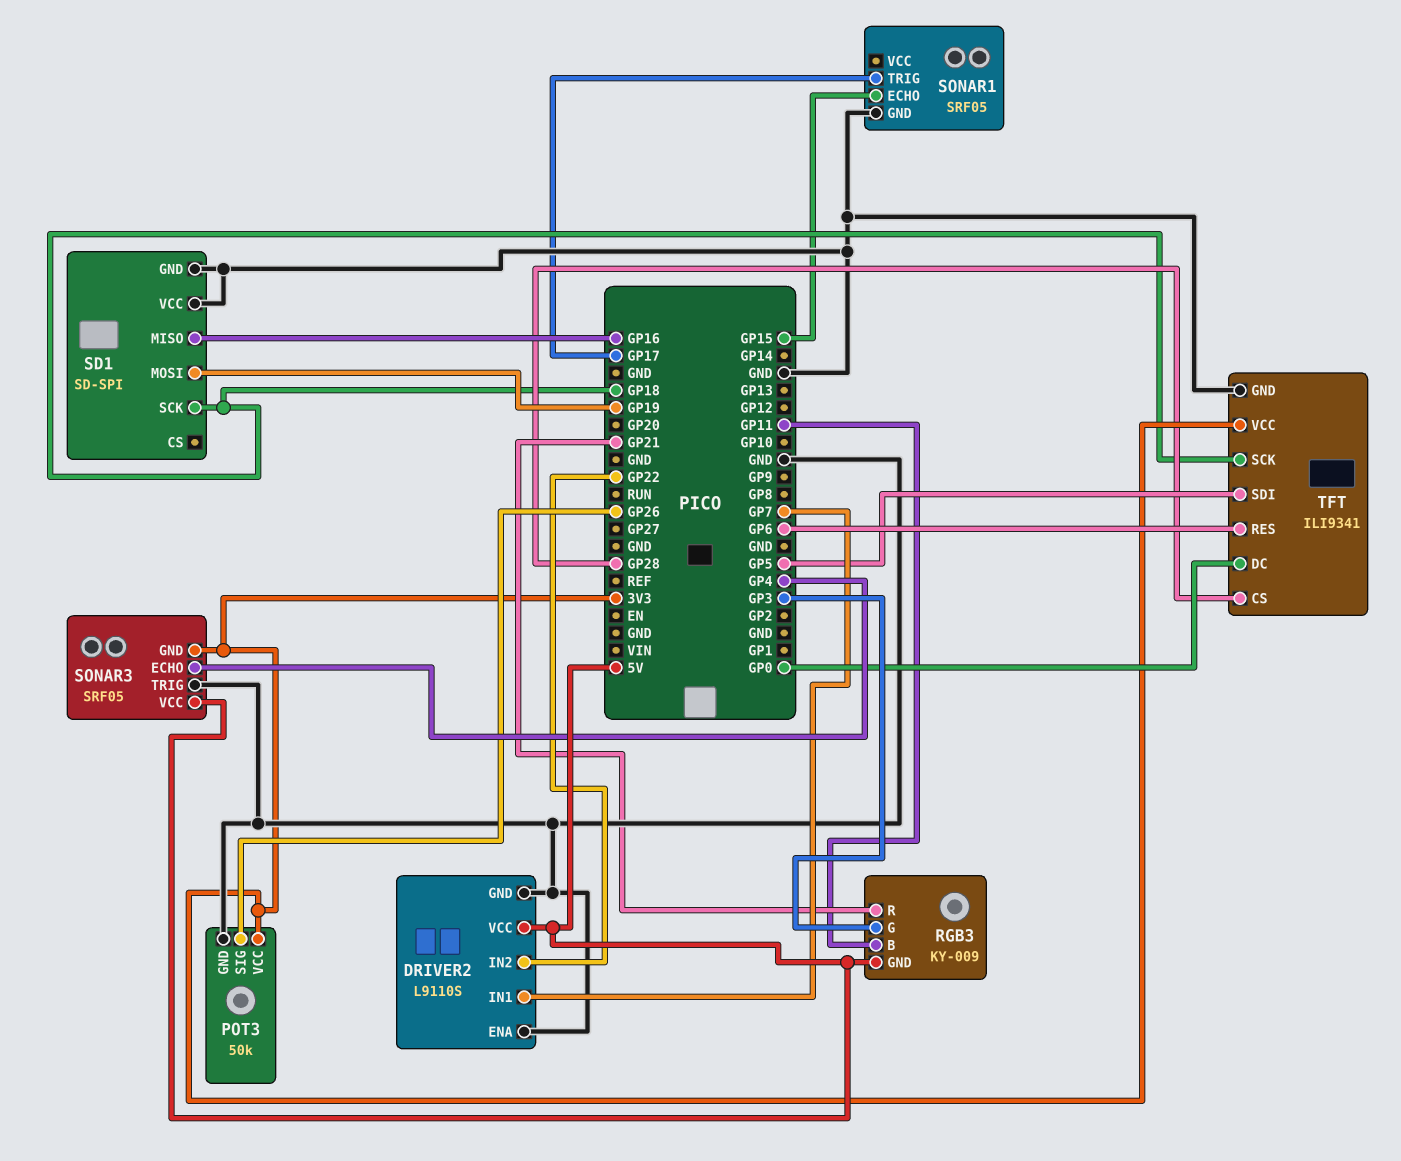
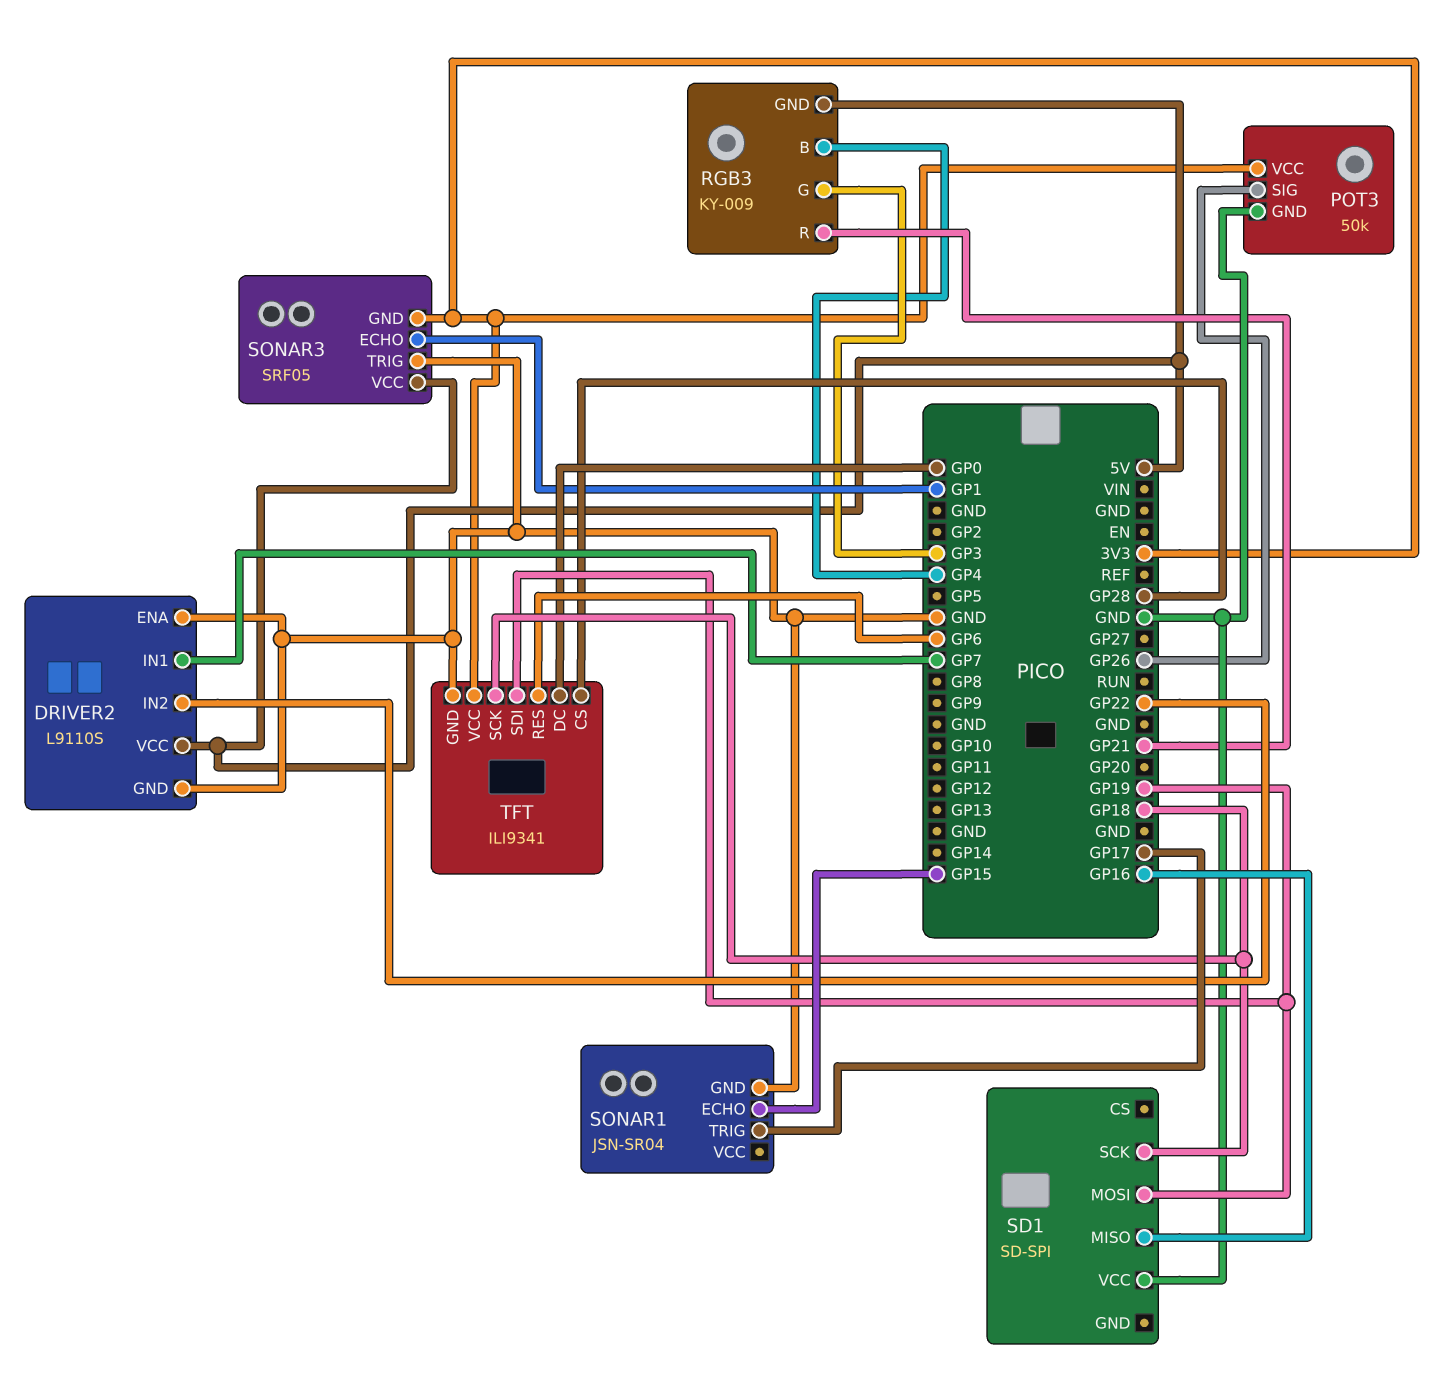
RGB3 pin B: GP11 -> GP4
SD1 pin GND: GND -> none
SONAR1: SRF05 -> JSN-SR04
SONAR3 pin ECHO: GP4 -> GP1
TFT pin SDI: GP5 -> GP19

